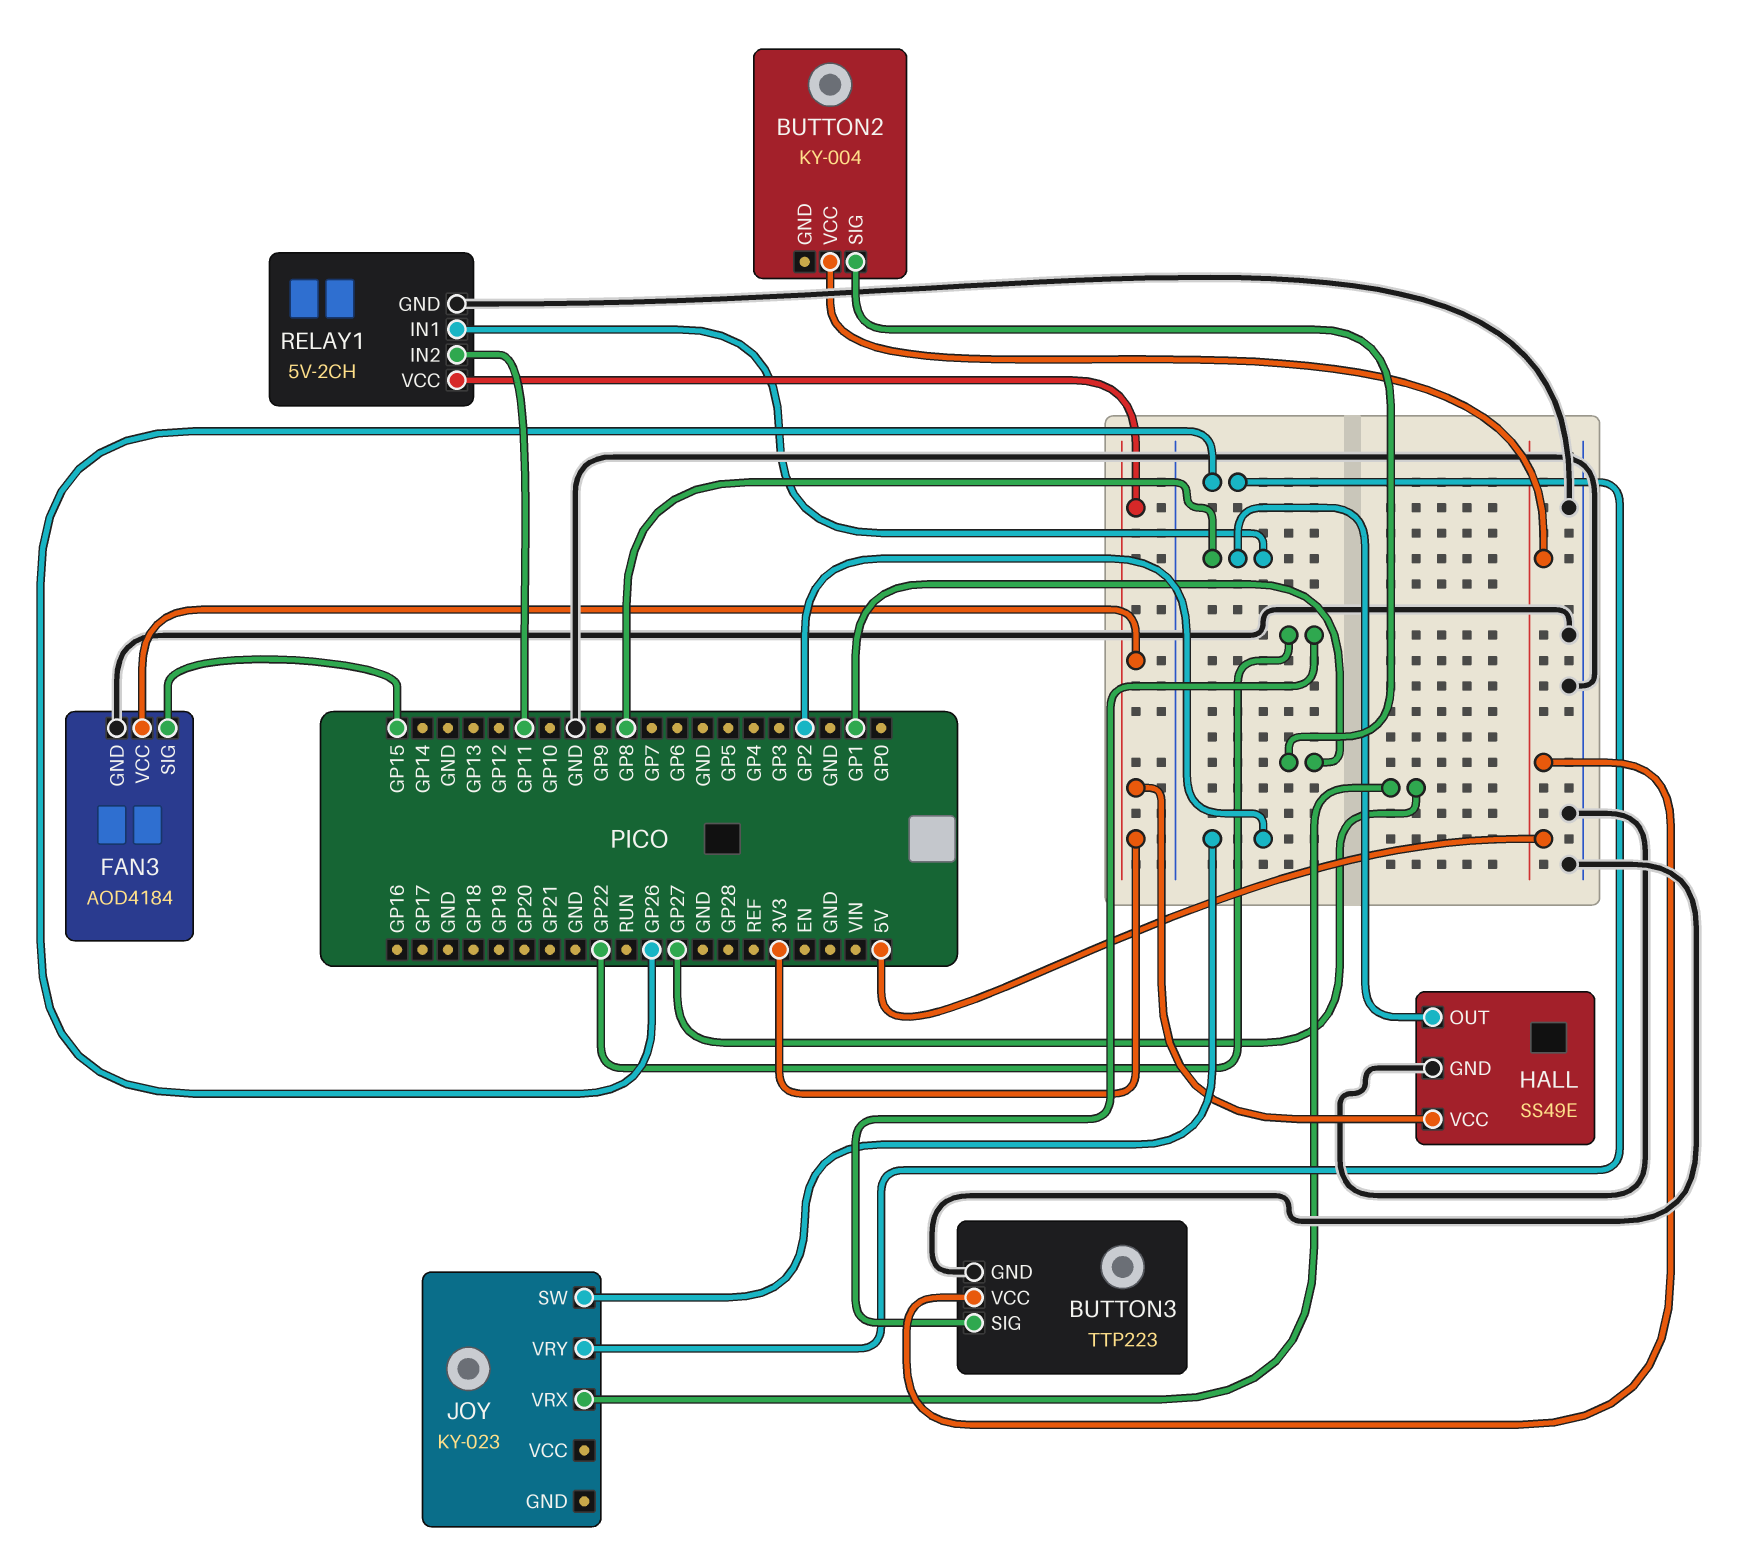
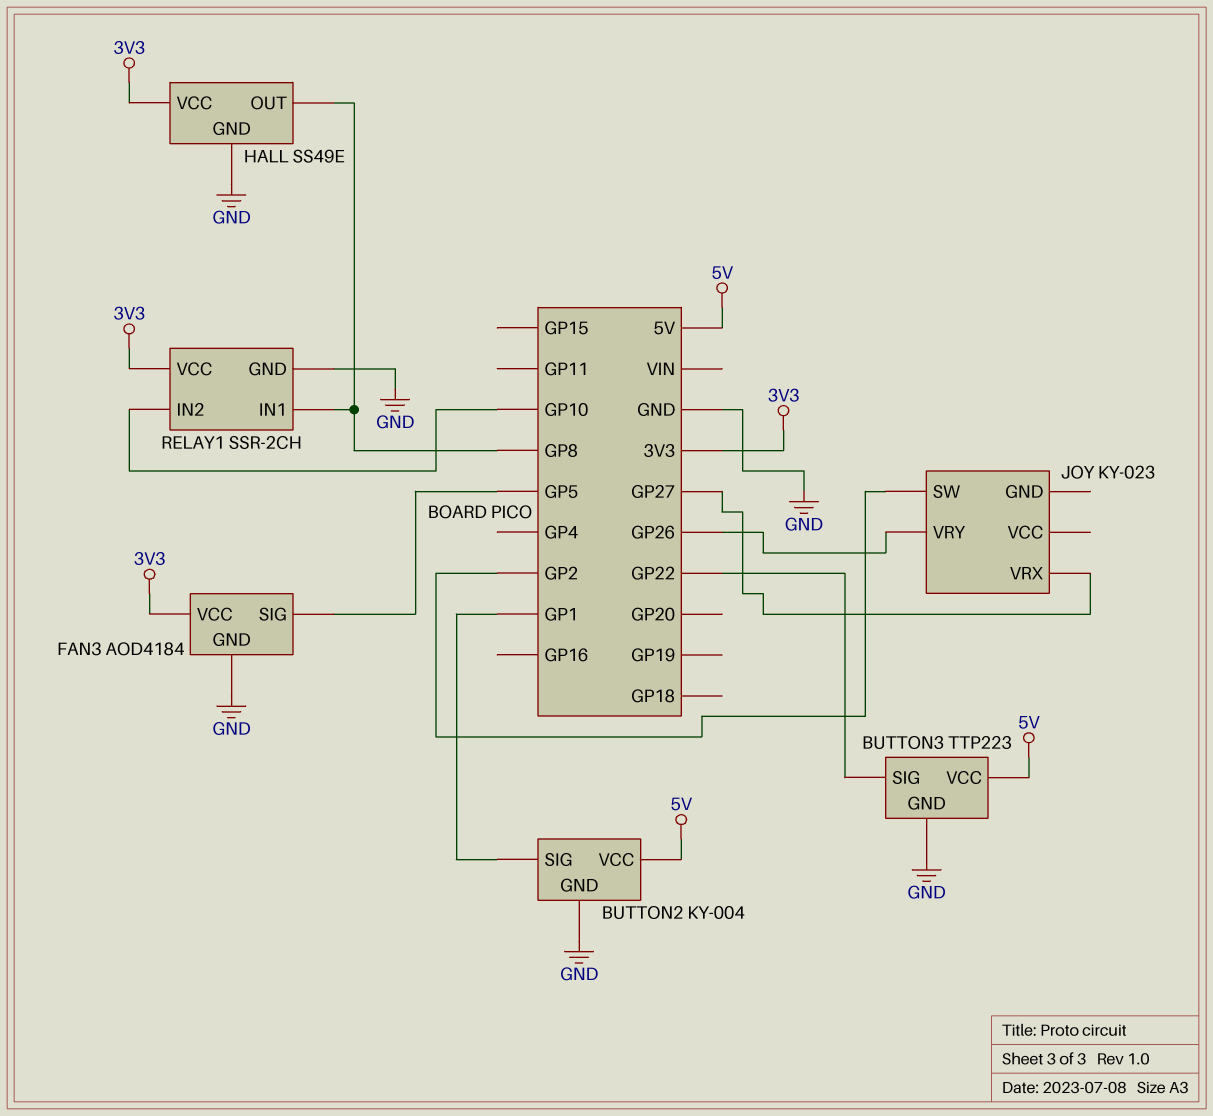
BUTTON2 pin GND: none -> GND
FAN3 pin SIG: GP15 -> GP5
RELAY1: 5V-2CH -> SSR-2CH
RELAY1 pin IN2: GP11 -> GP10

